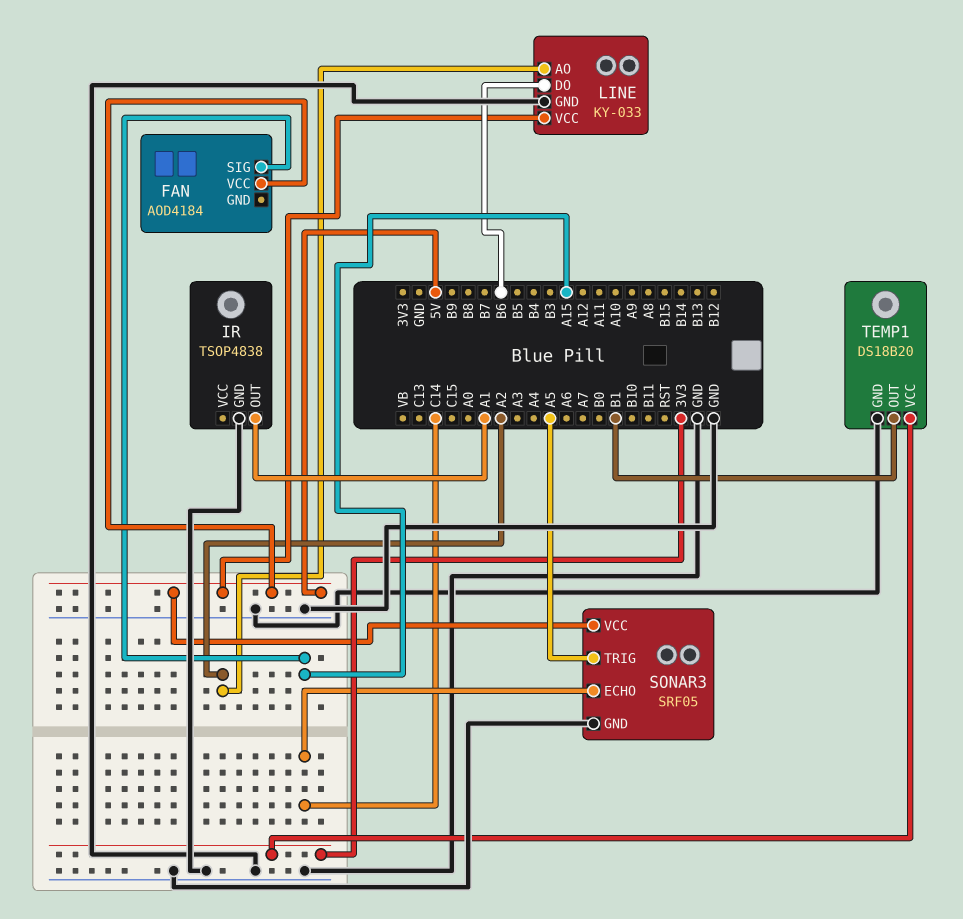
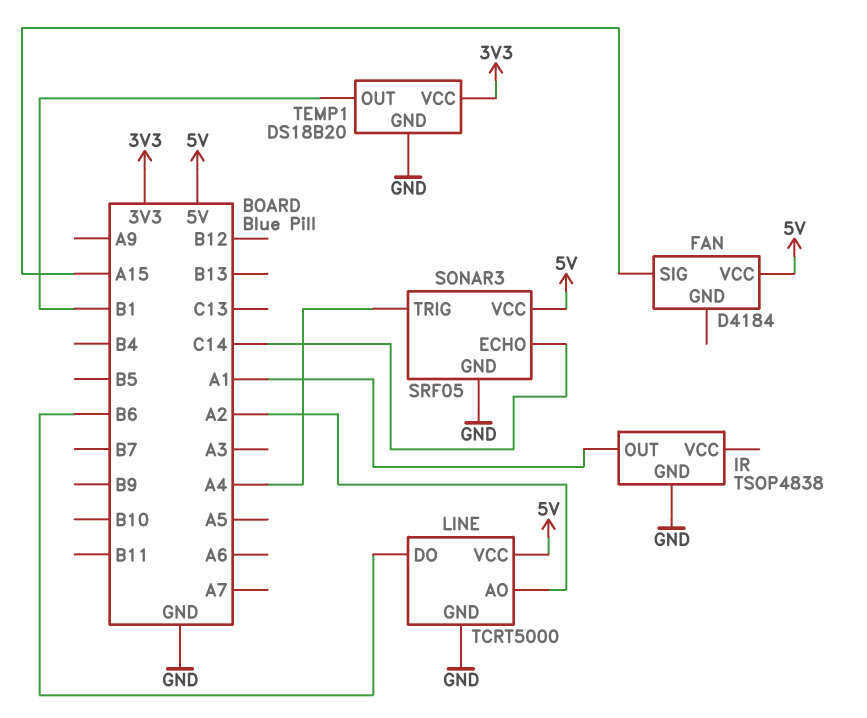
FAN: AOD4184 -> D4184
LINE: KY-033 -> TCRT5000
SONAR3 pin TRIG: A5 -> A4

